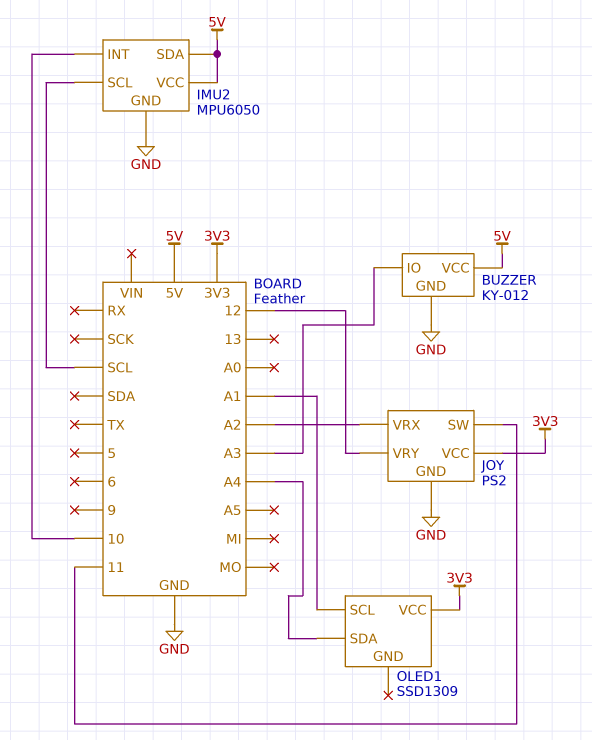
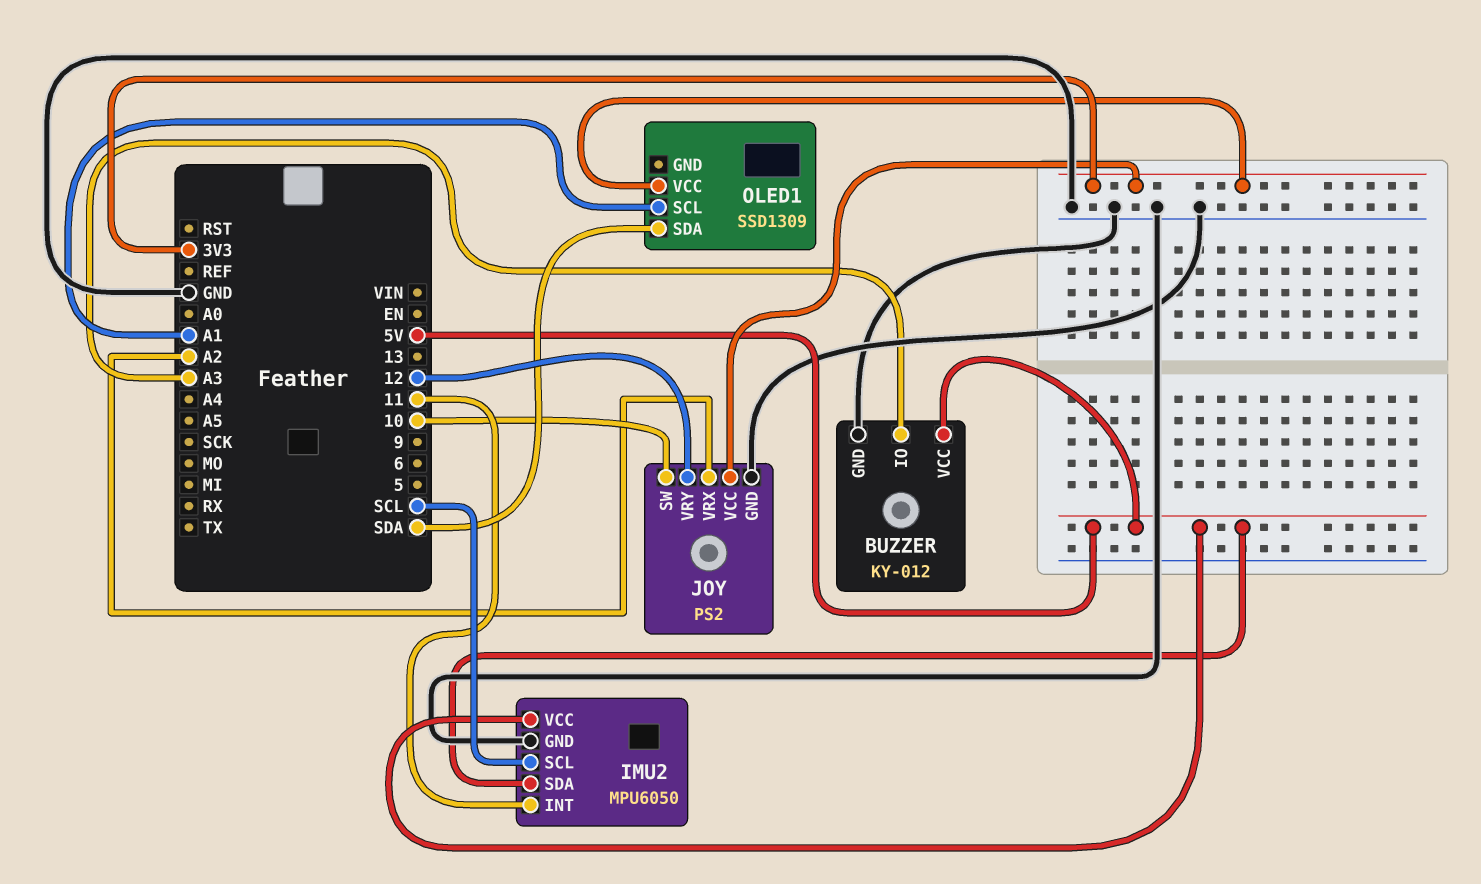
IMU2 pin INT: 10 -> 11
JOY pin SW: 11 -> 10
OLED1 pin SDA: A4 -> SDA

